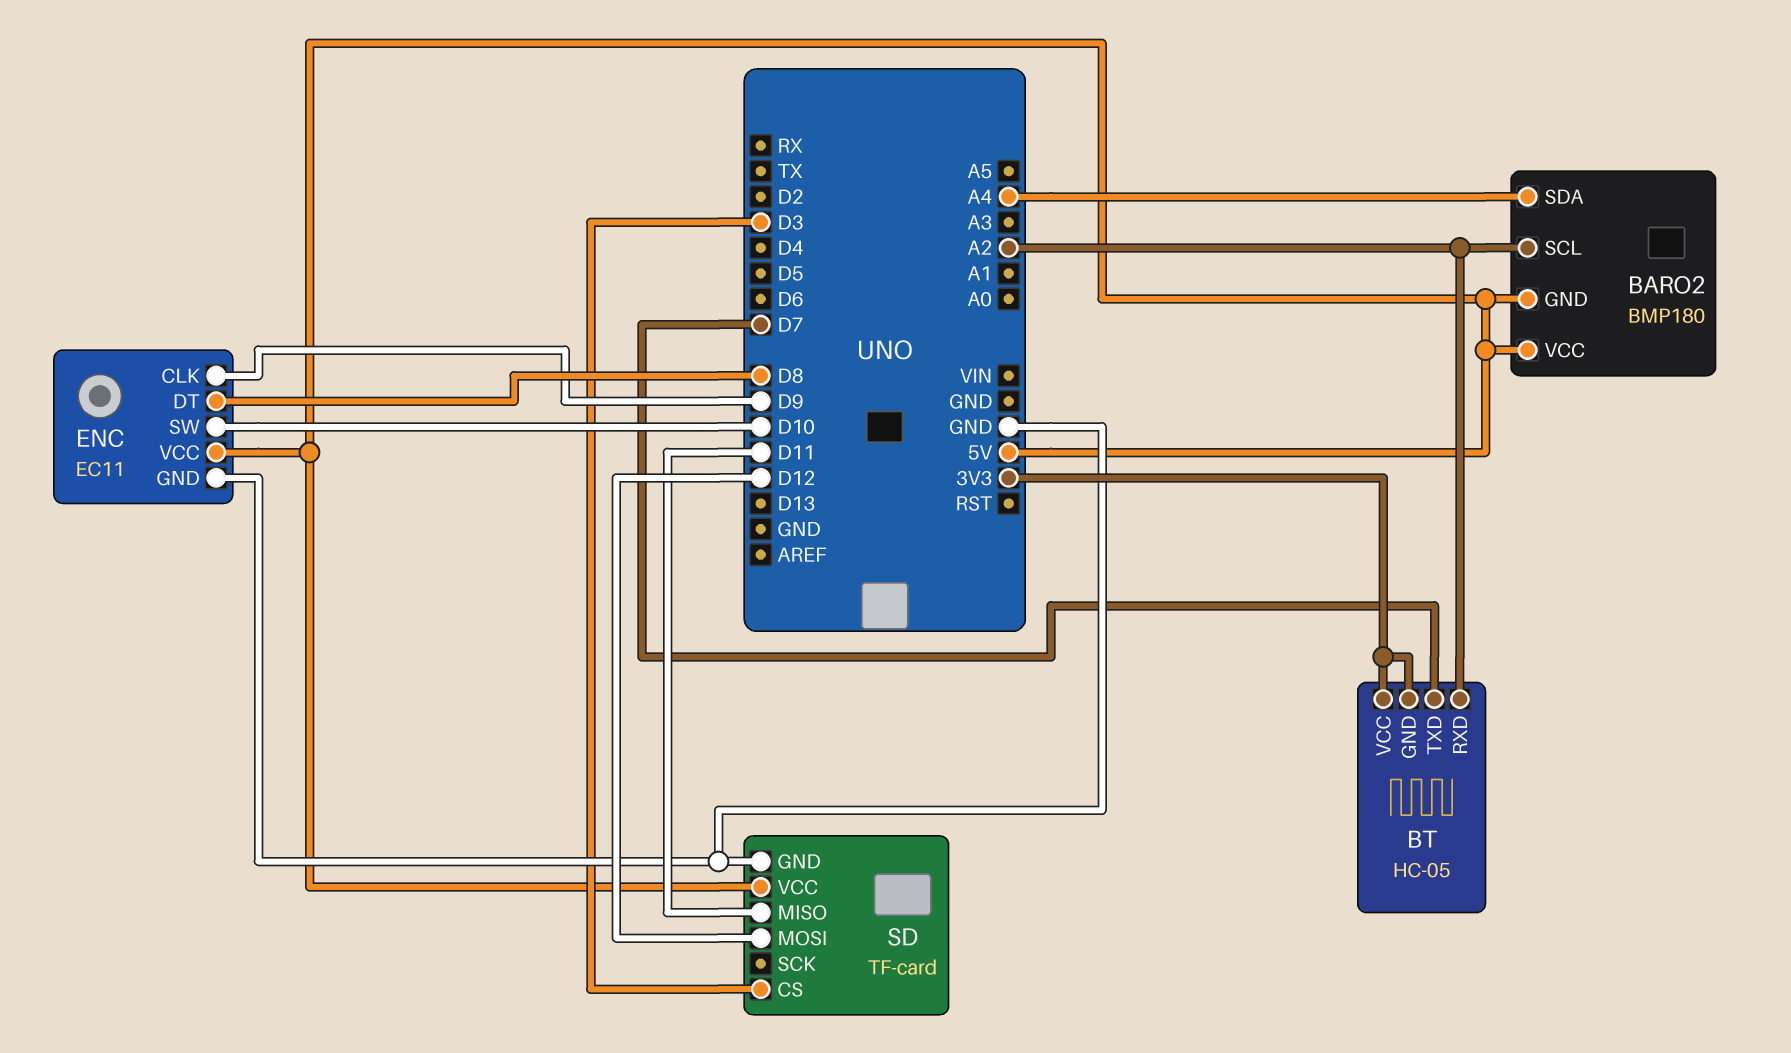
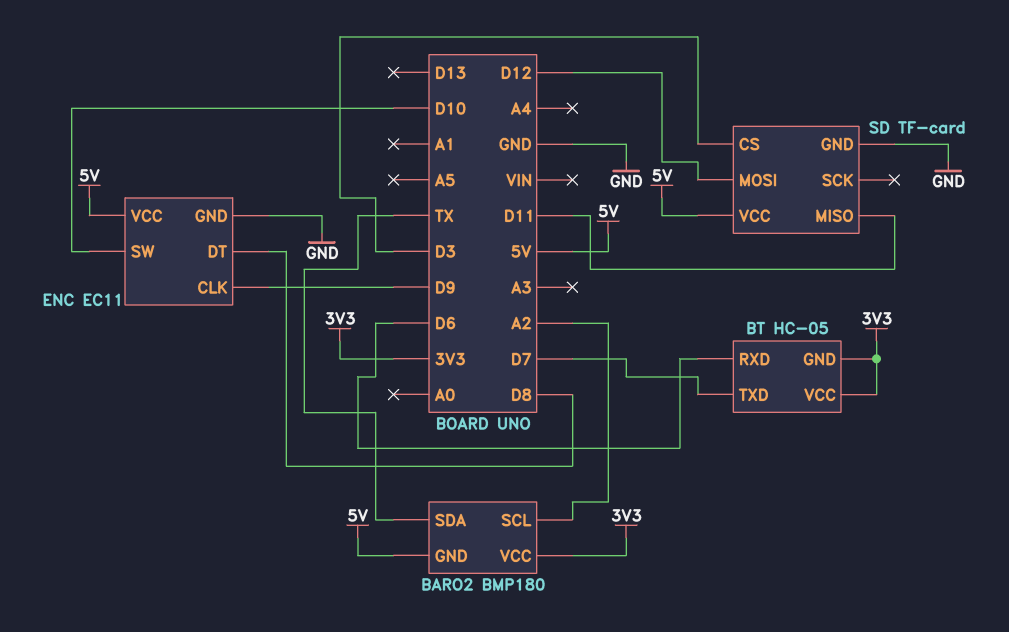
BARO2 pin SDA: A4 -> TX
BARO2 pin VCC: 5V -> 3V3
BT pin RXD: A2 -> D6

